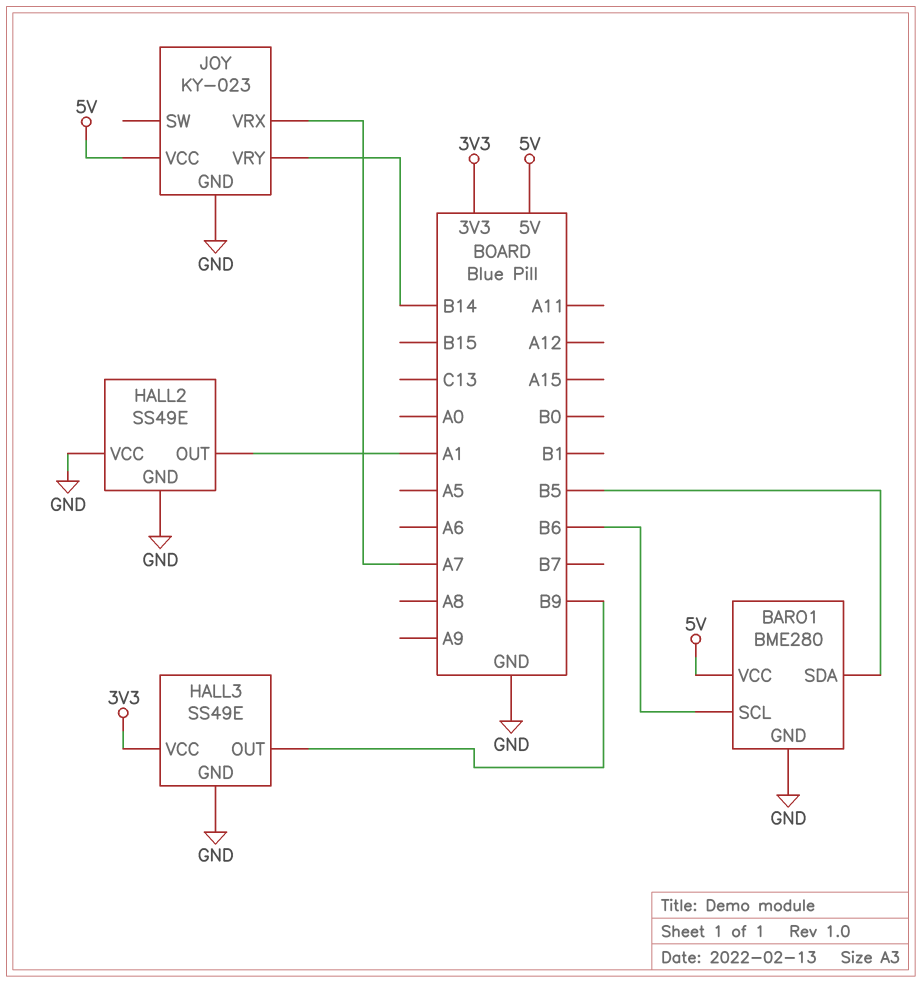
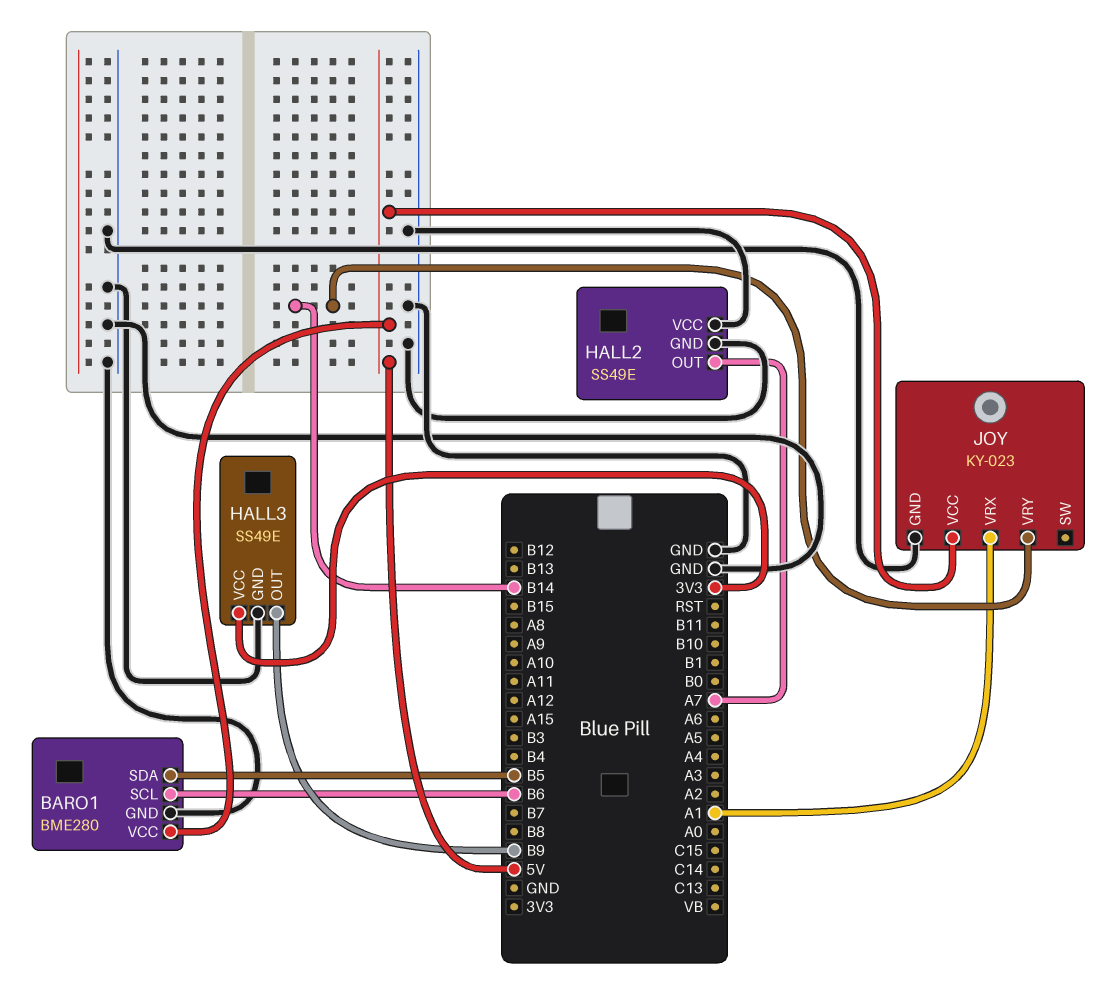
HALL2 pin OUT: A1 -> A7
JOY pin VRX: A7 -> A1

